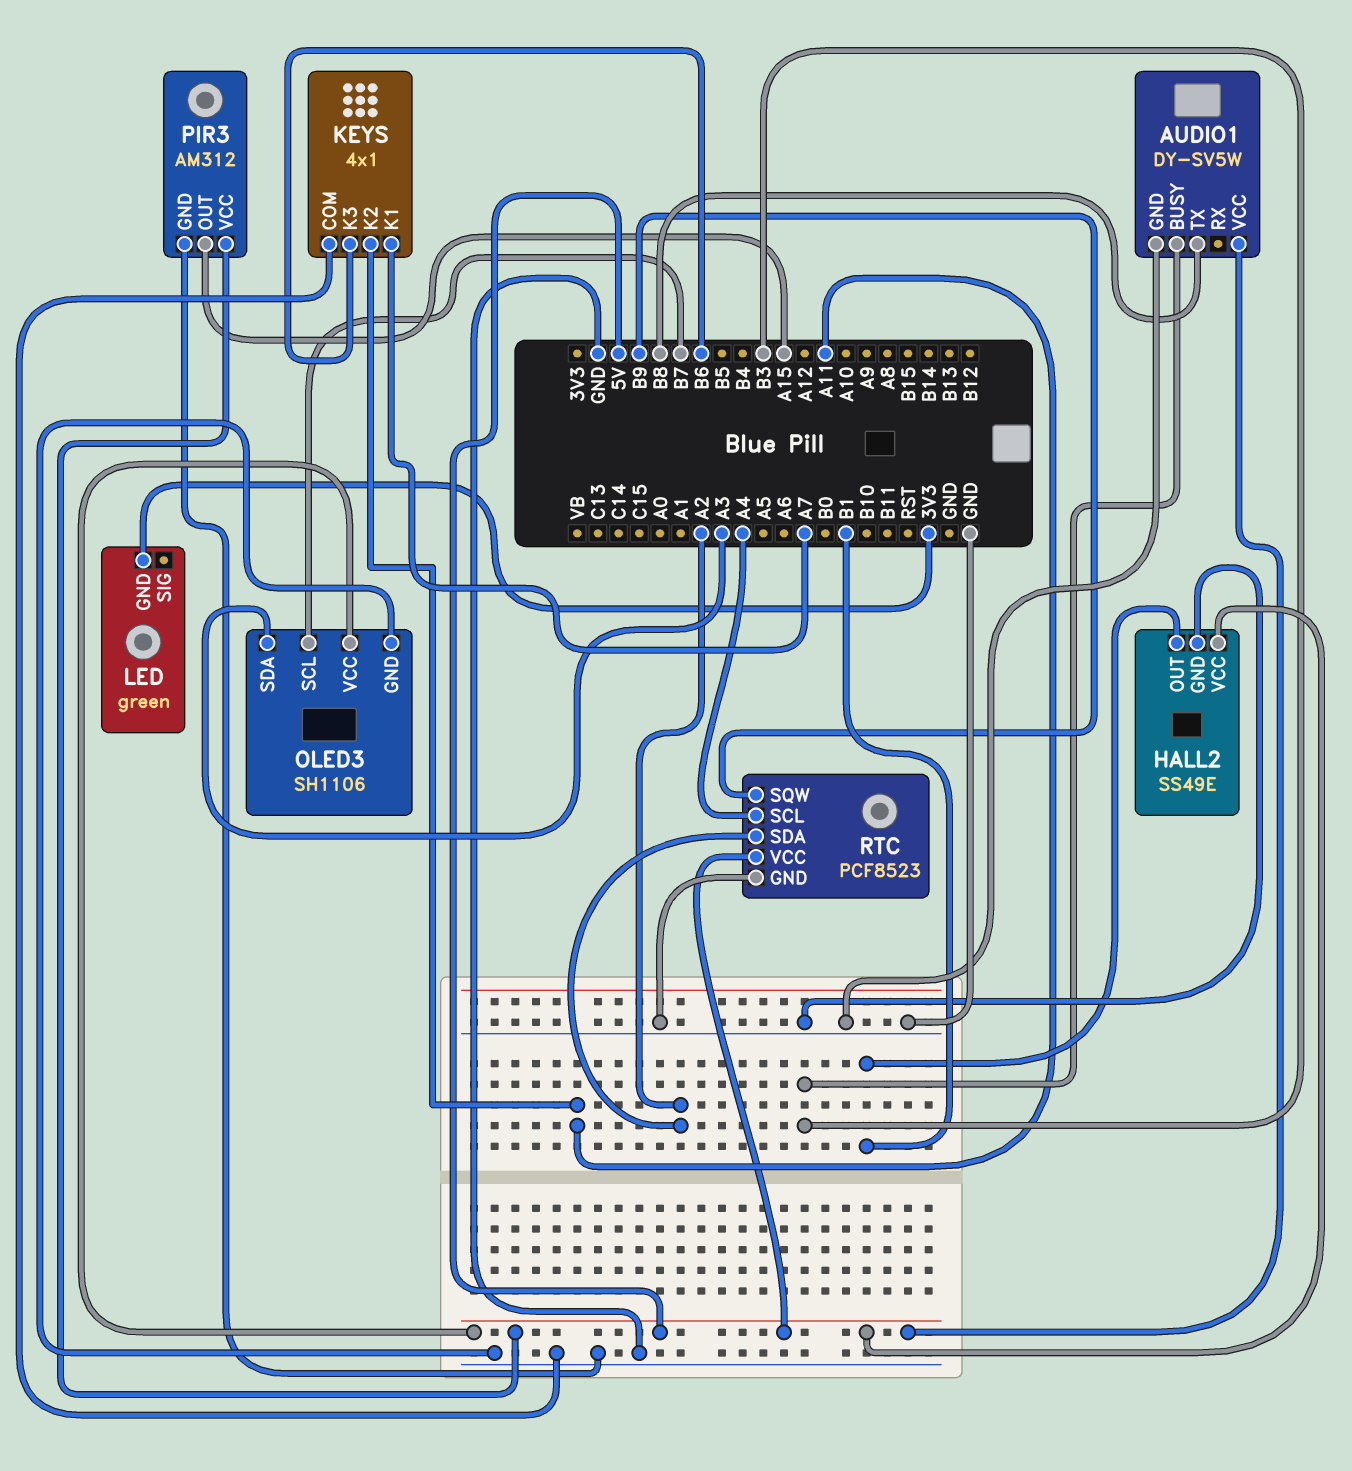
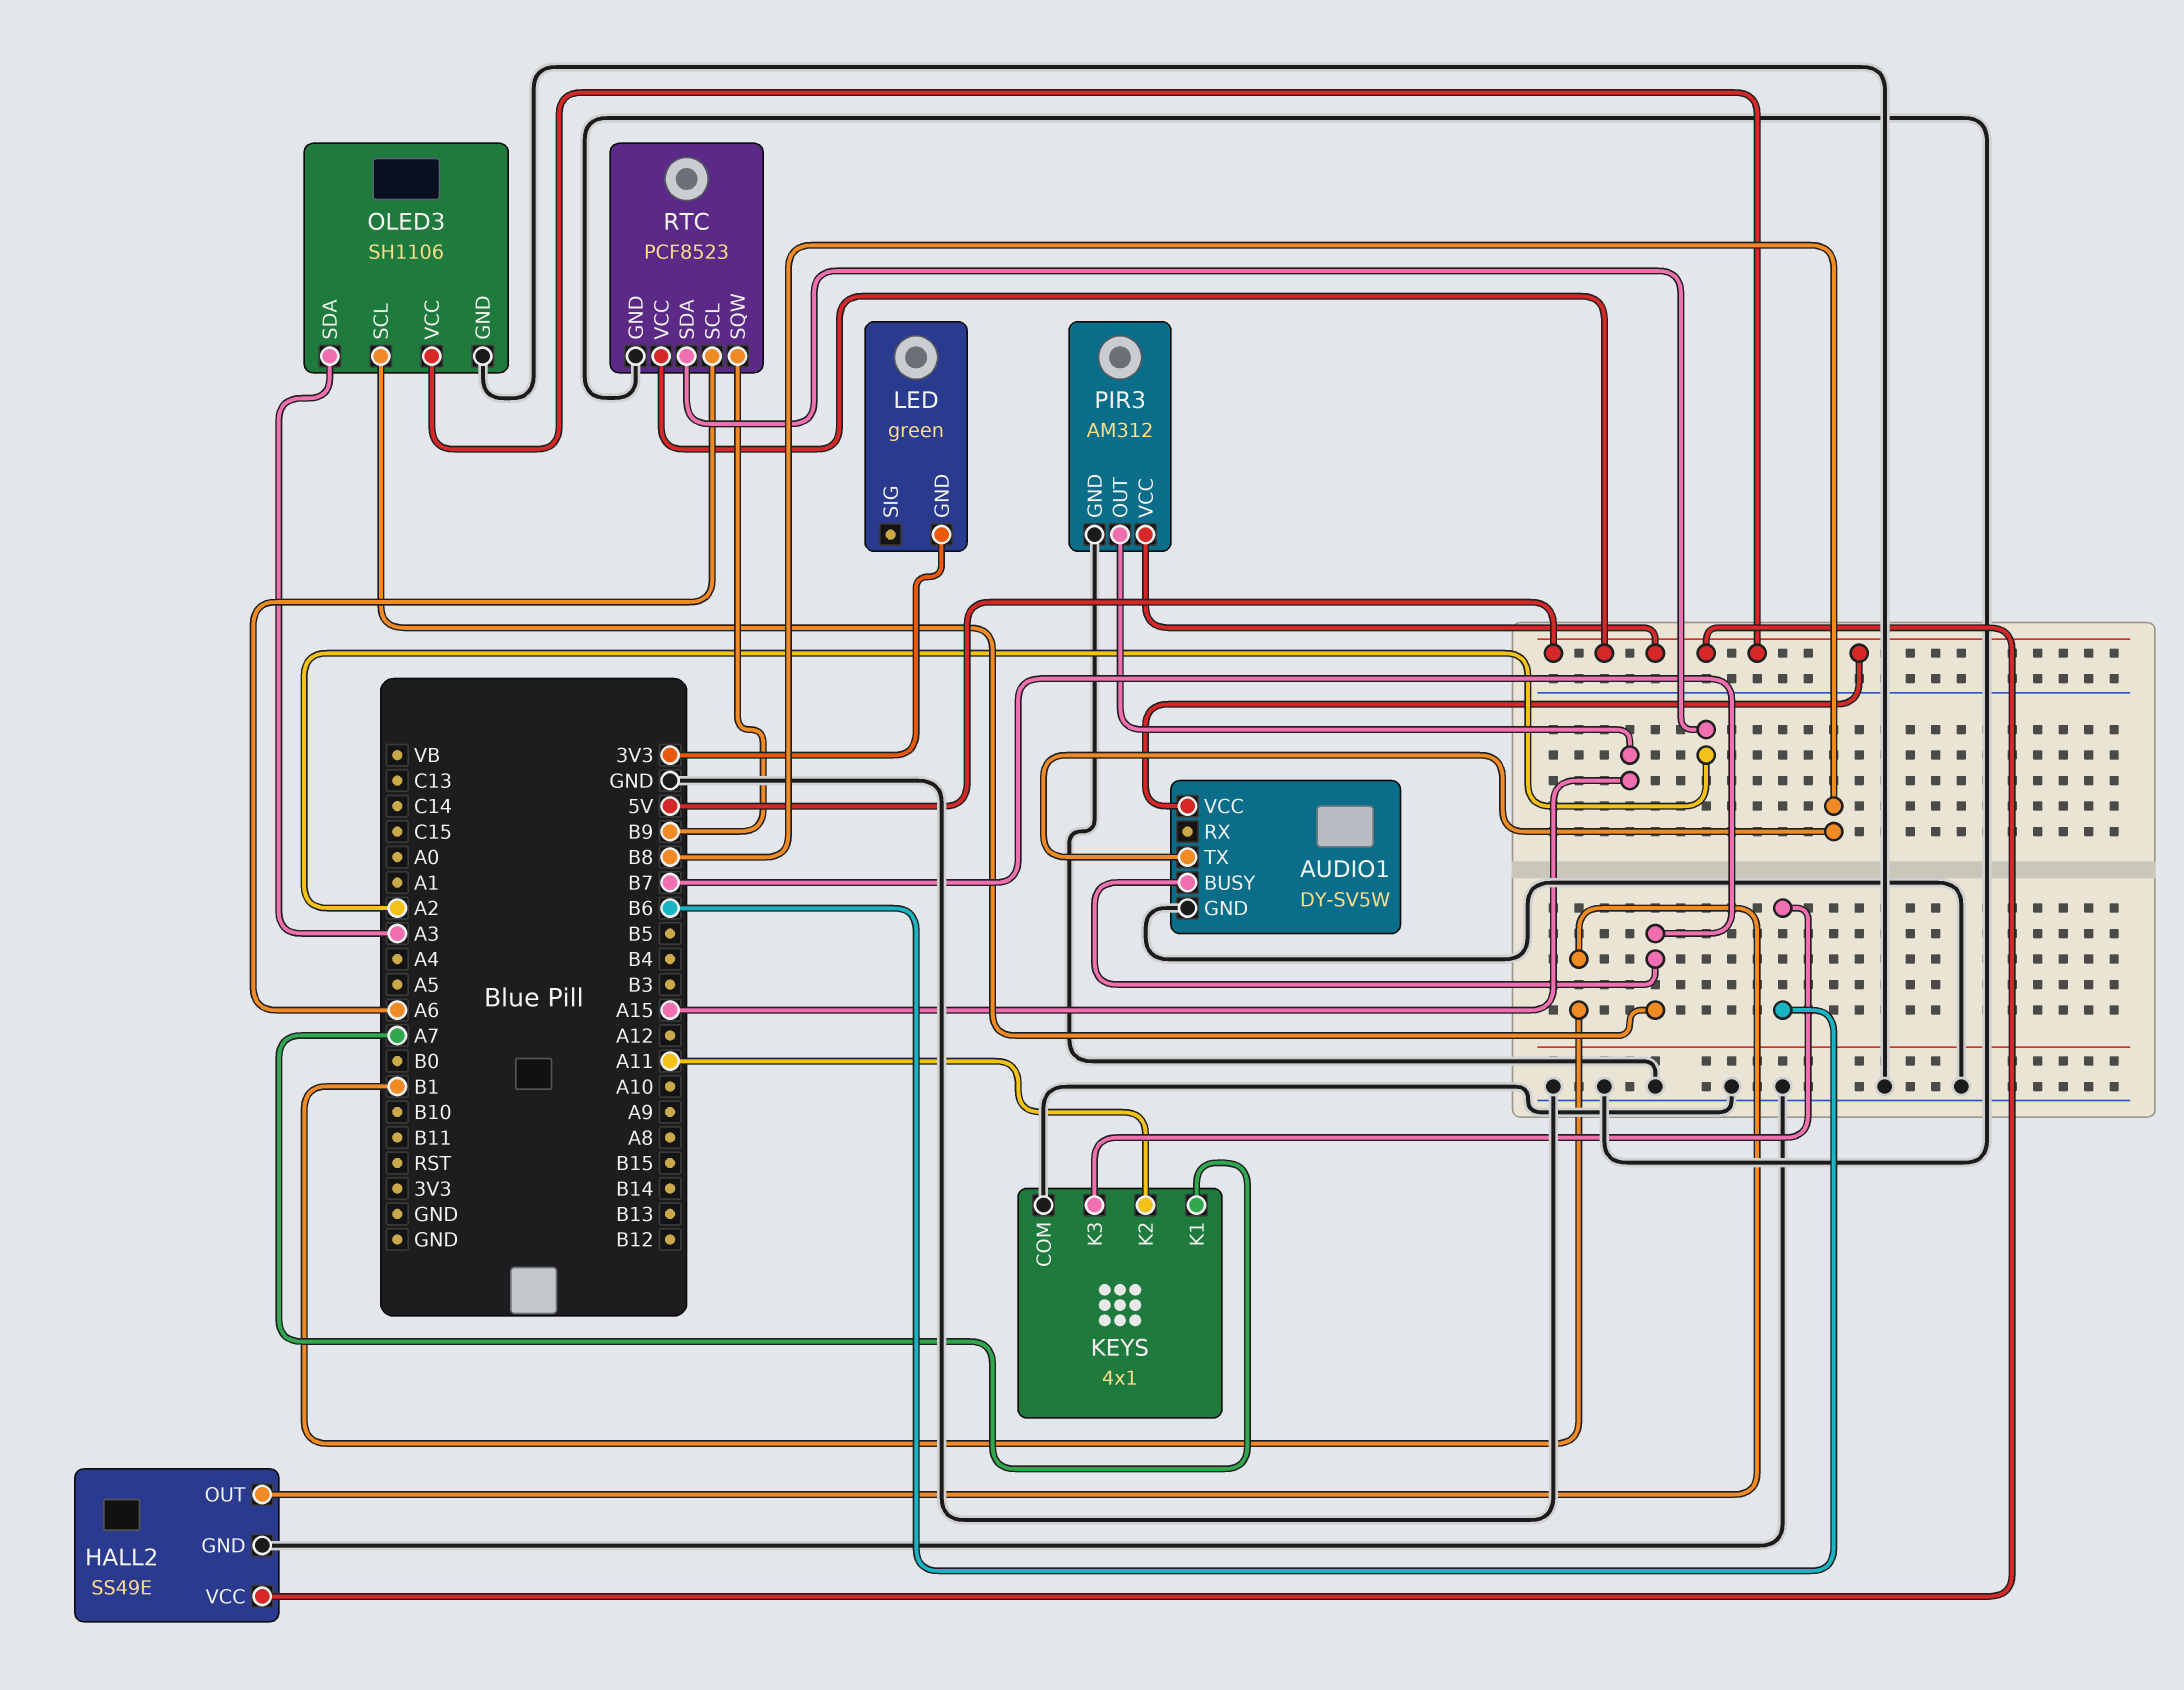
AUDIO1 pin BUSY: B3 -> B7
RTC pin SCL: A4 -> A6

